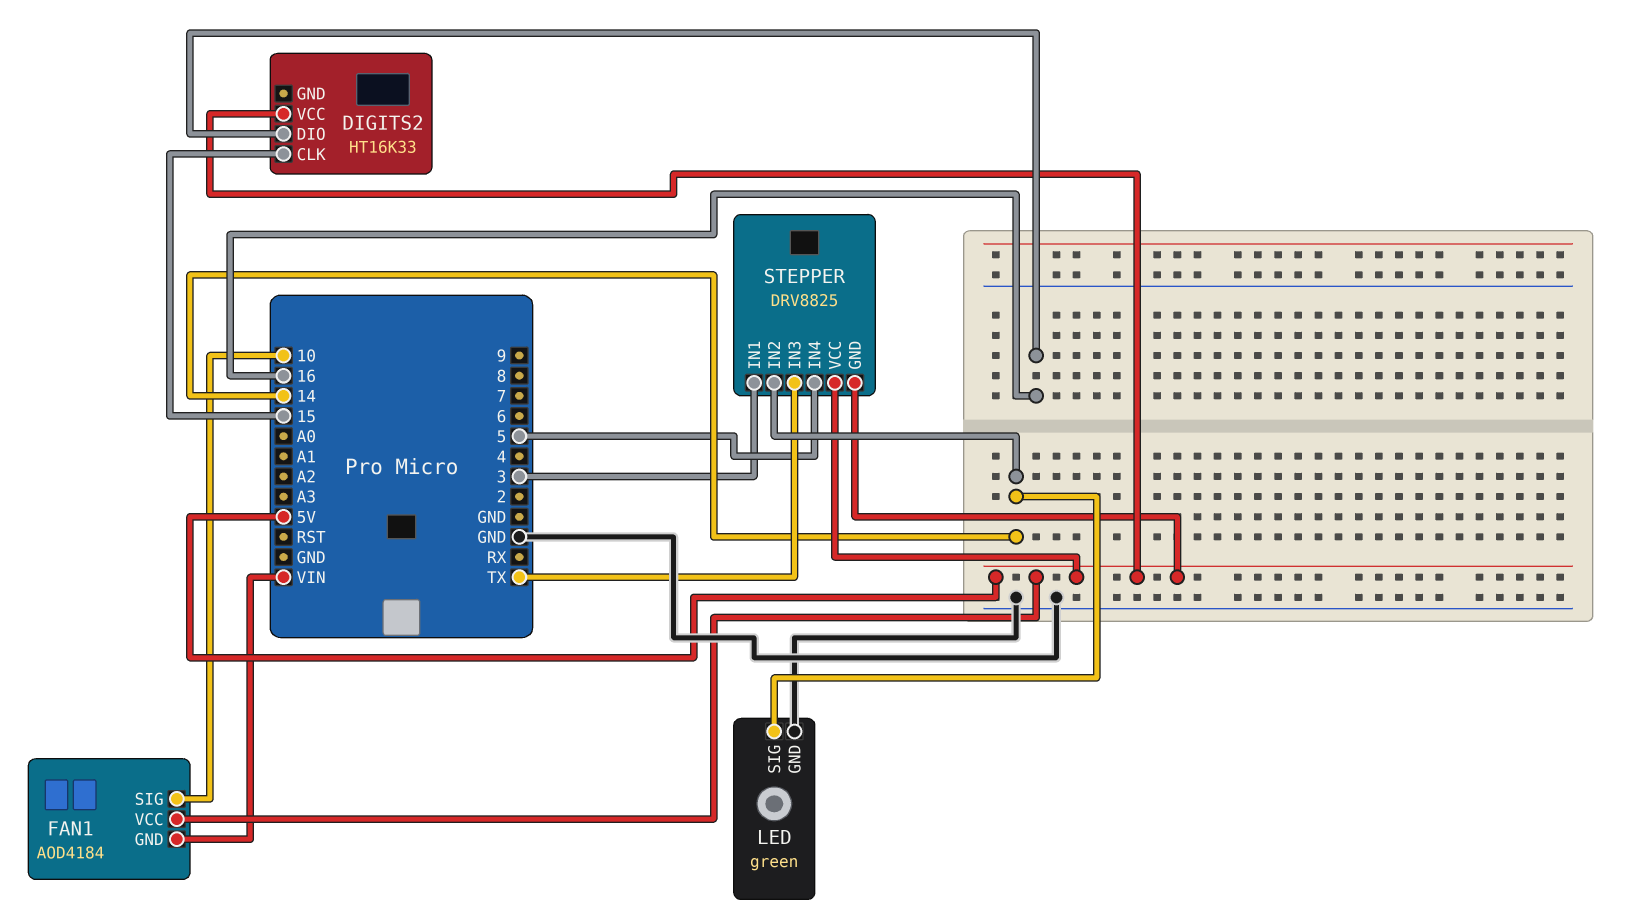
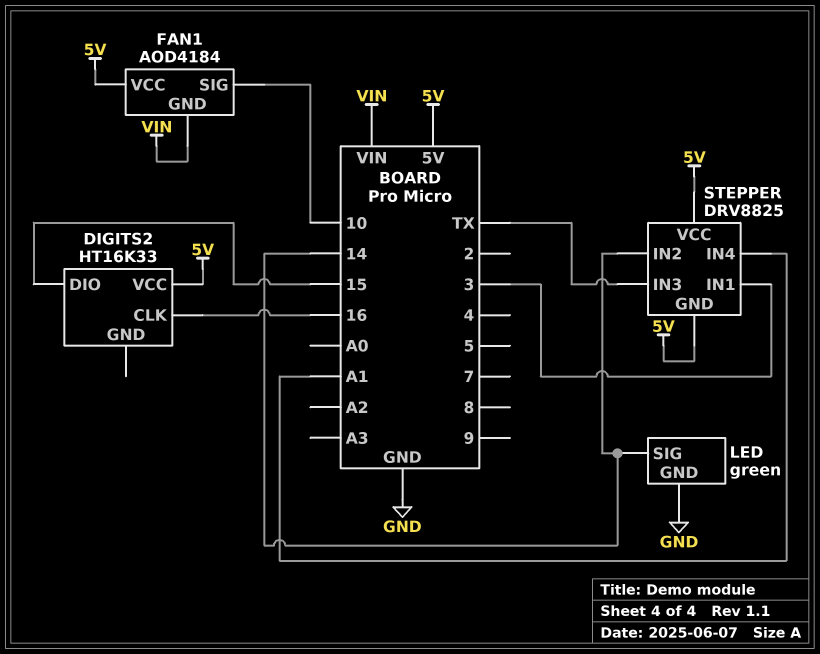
DIGITS2 pin CLK: 15 -> 16
DIGITS2 pin DIO: 16 -> 15
STEPPER pin IN4: 5 -> A1

